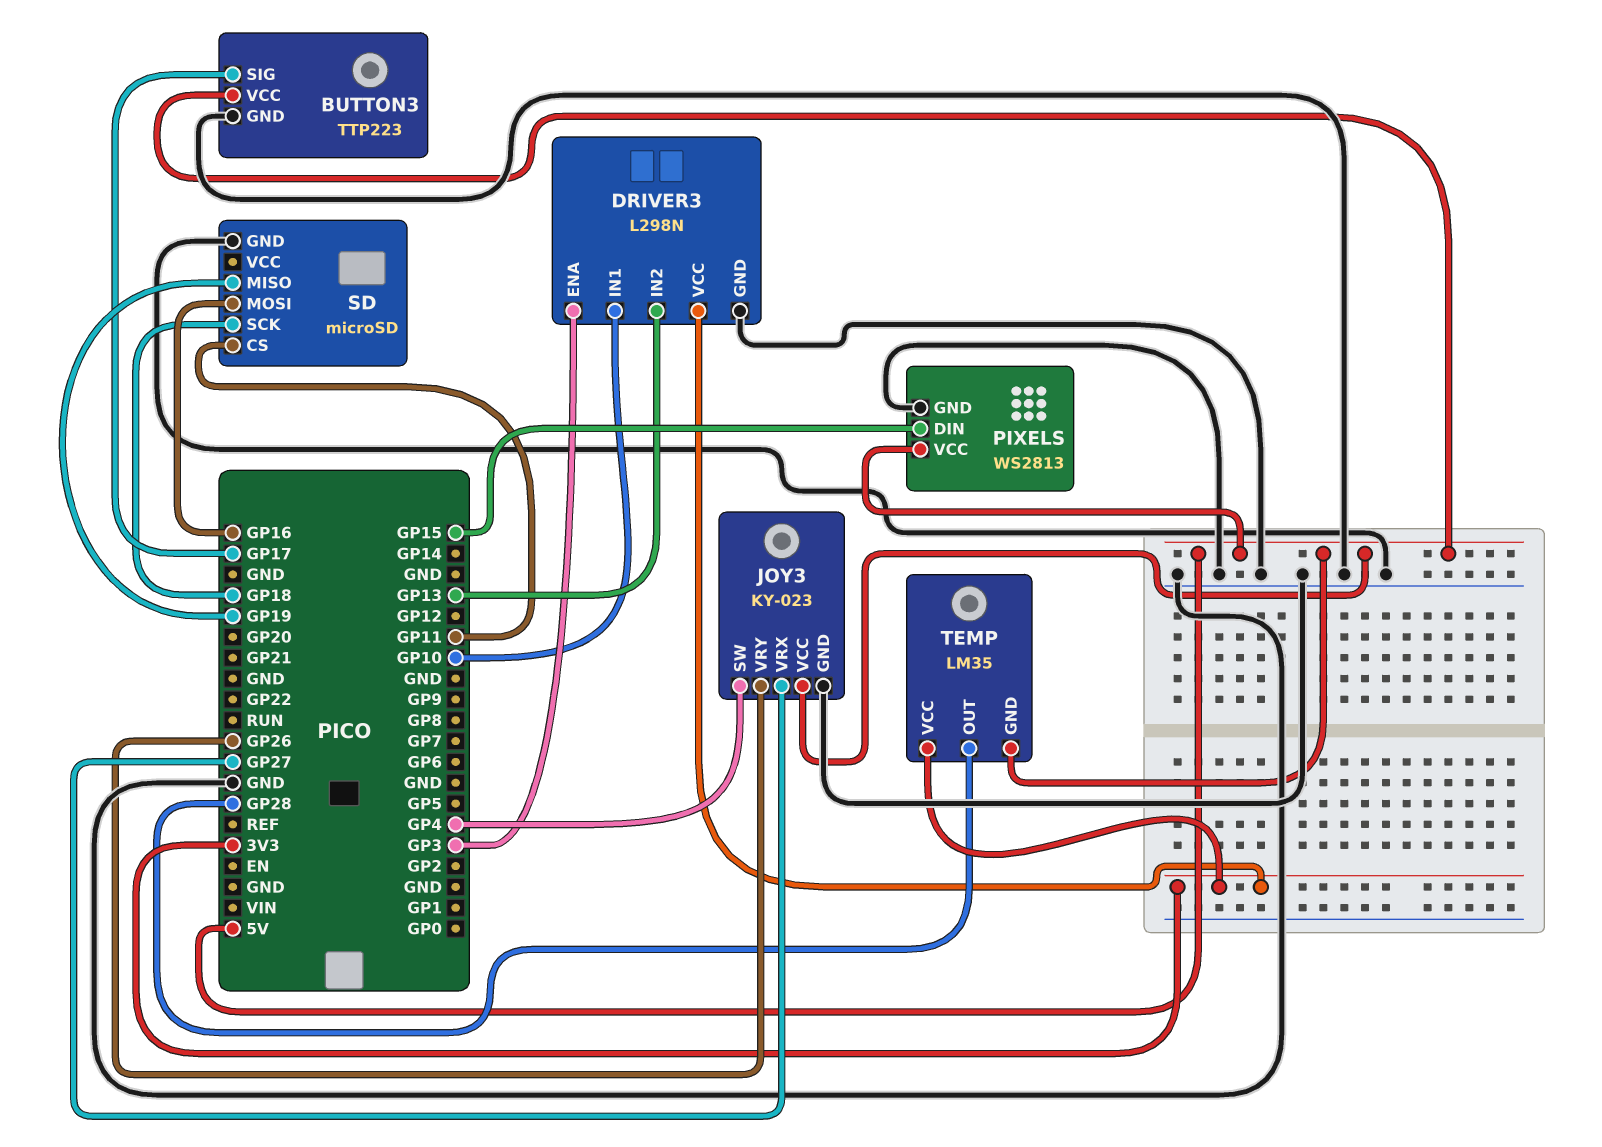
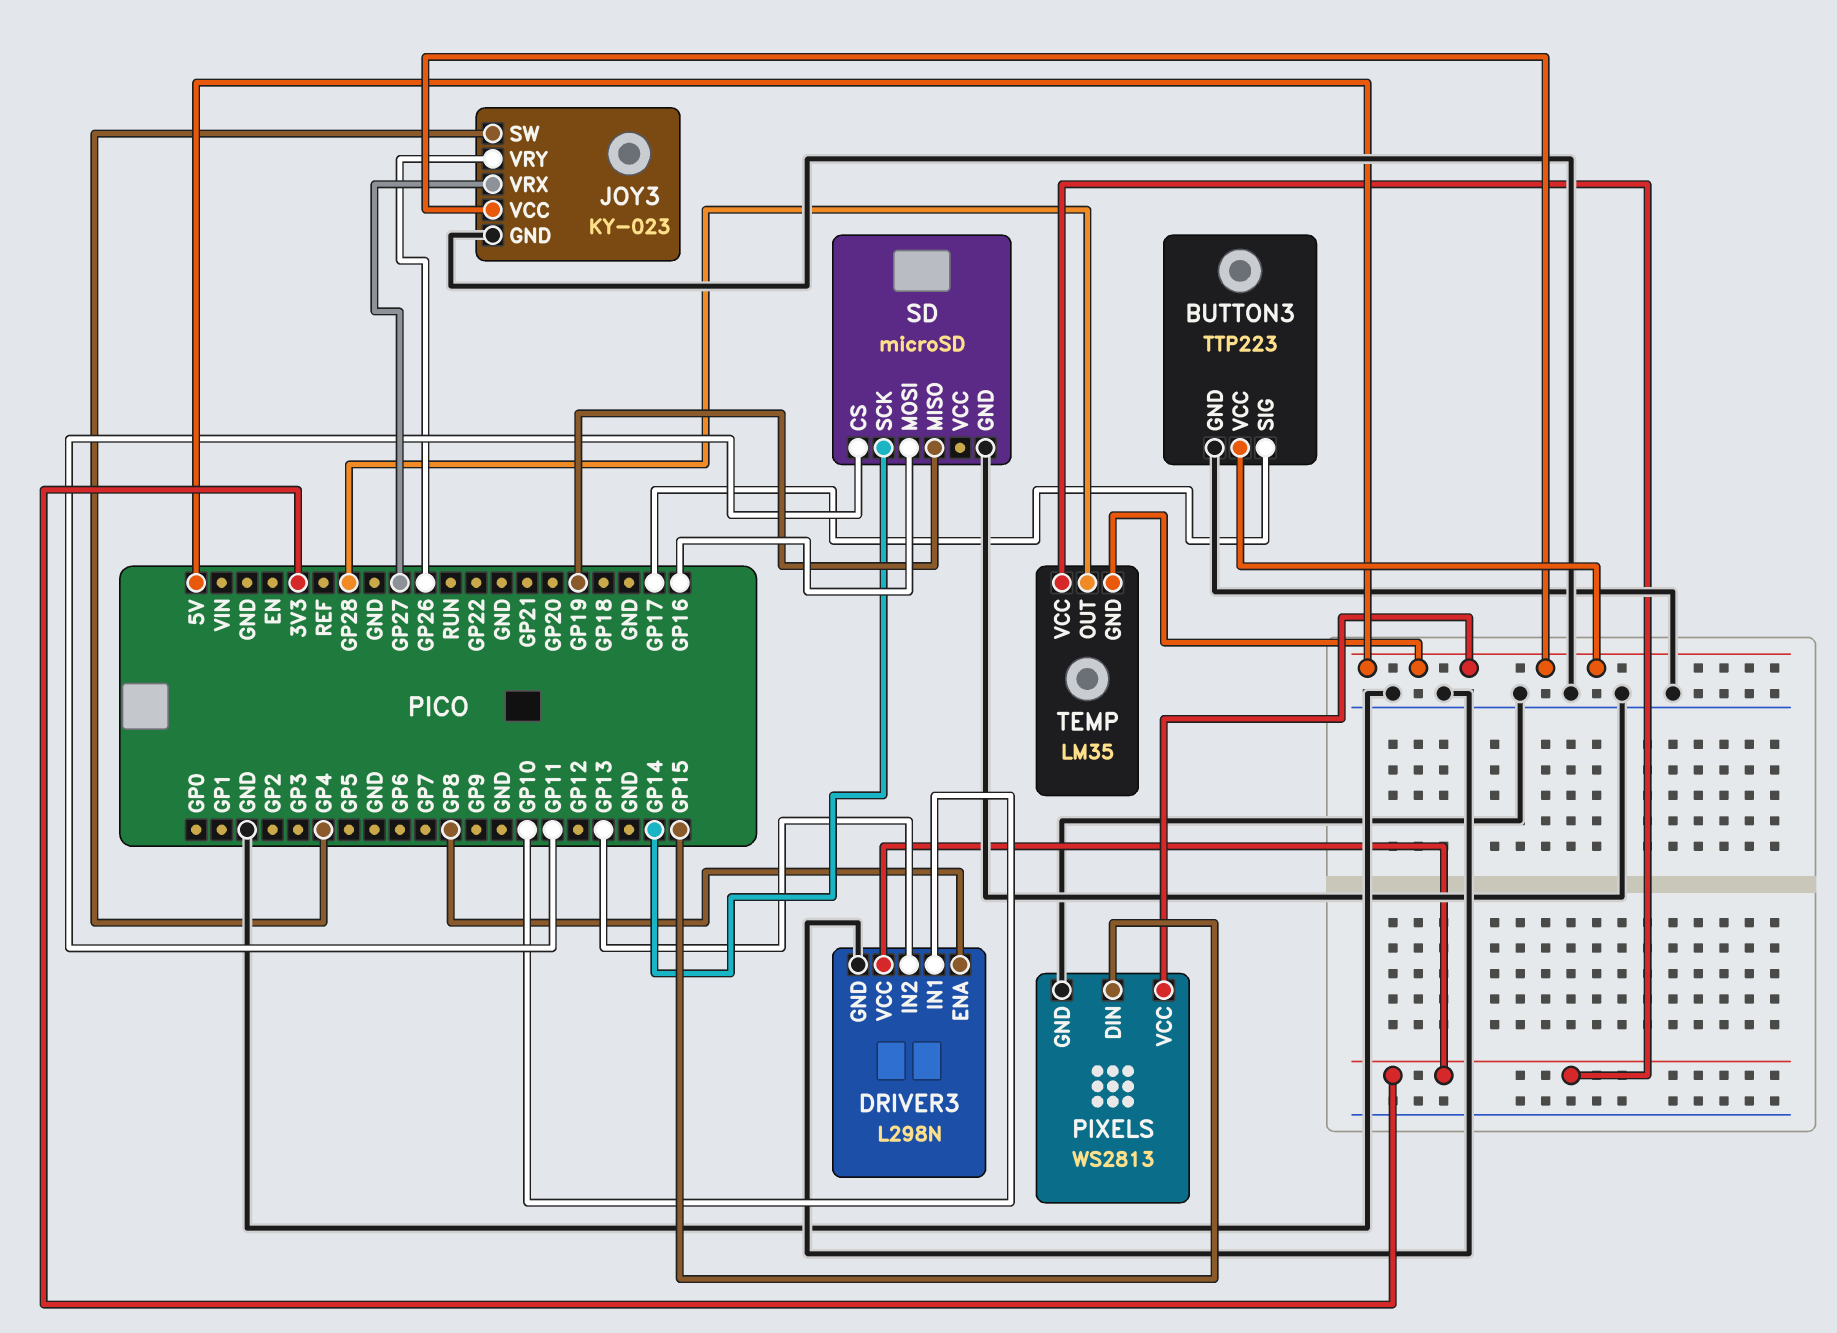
DRIVER3 pin ENA: GP3 -> GP8
SD pin SCK: GP18 -> GP14

